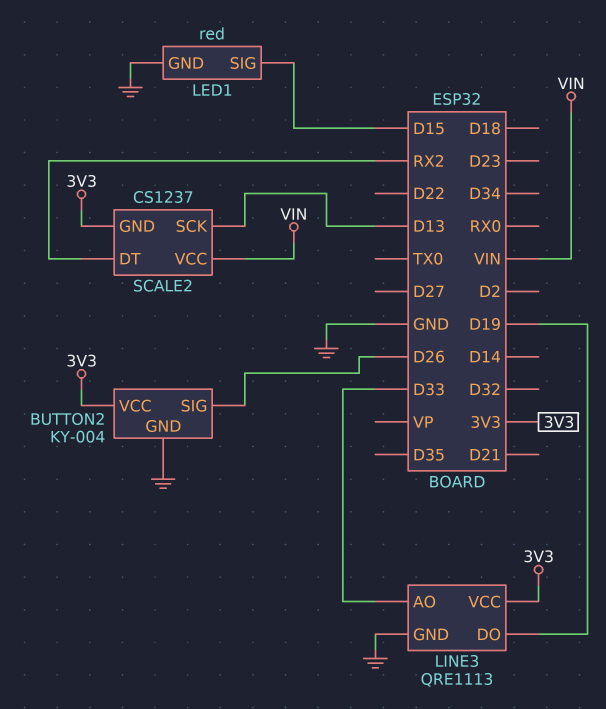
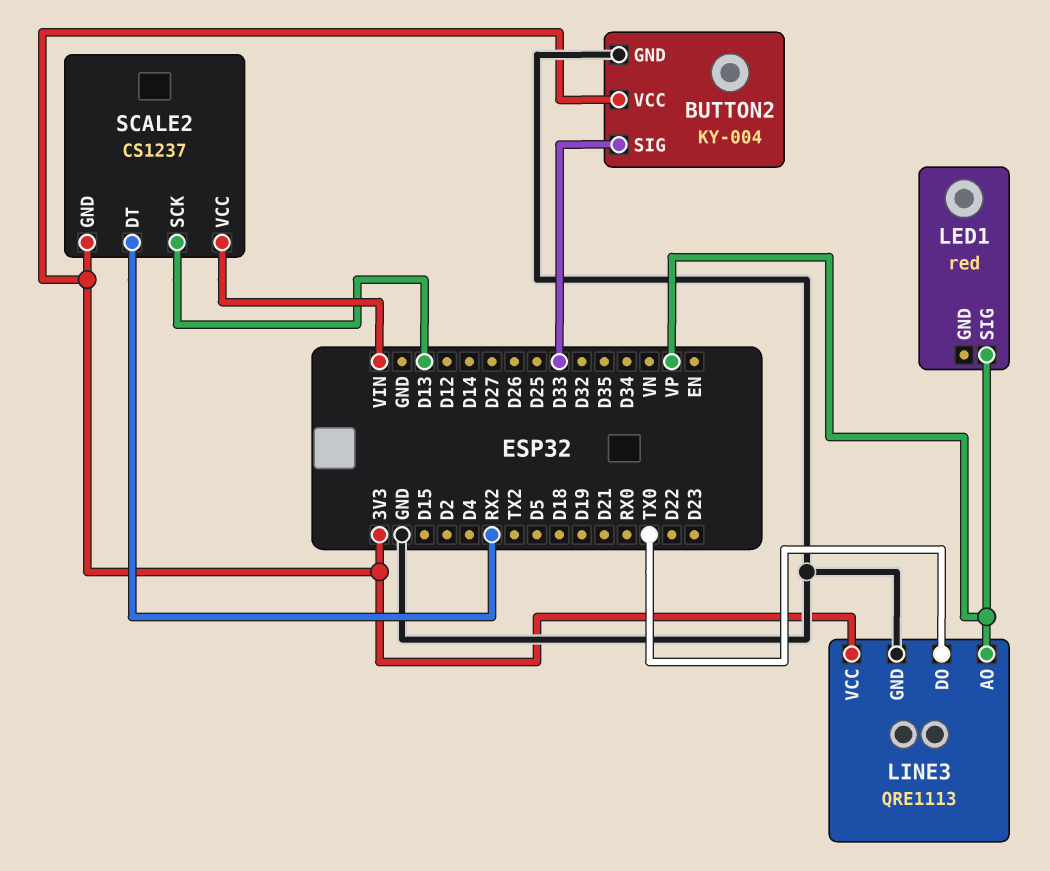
BUTTON2 pin SIG: D26 -> D33
LED1 pin GND: GND -> none
LED1 pin SIG: D15 -> VP
LINE3 pin AO: D33 -> VP
LINE3 pin DO: D19 -> TX0

